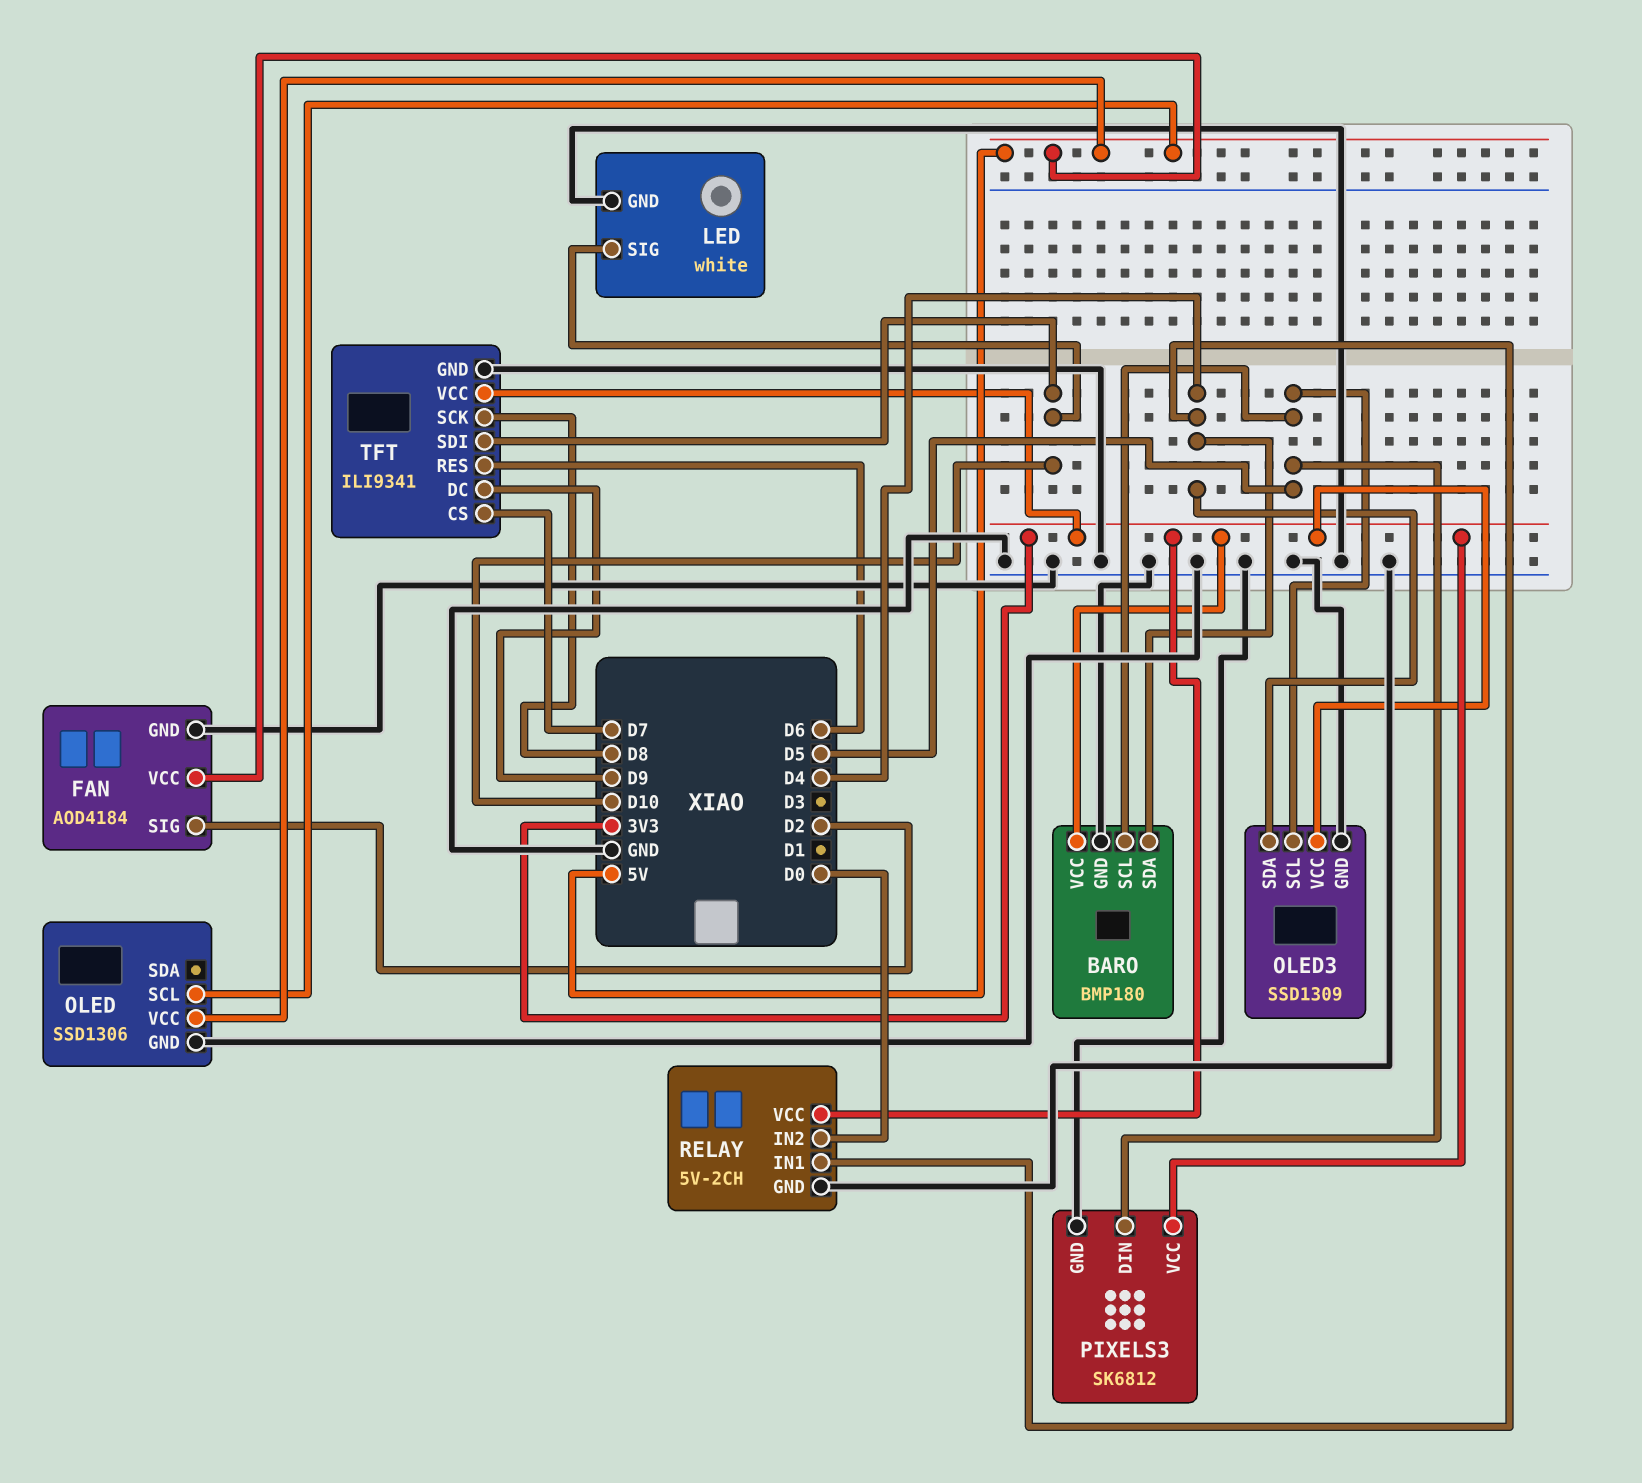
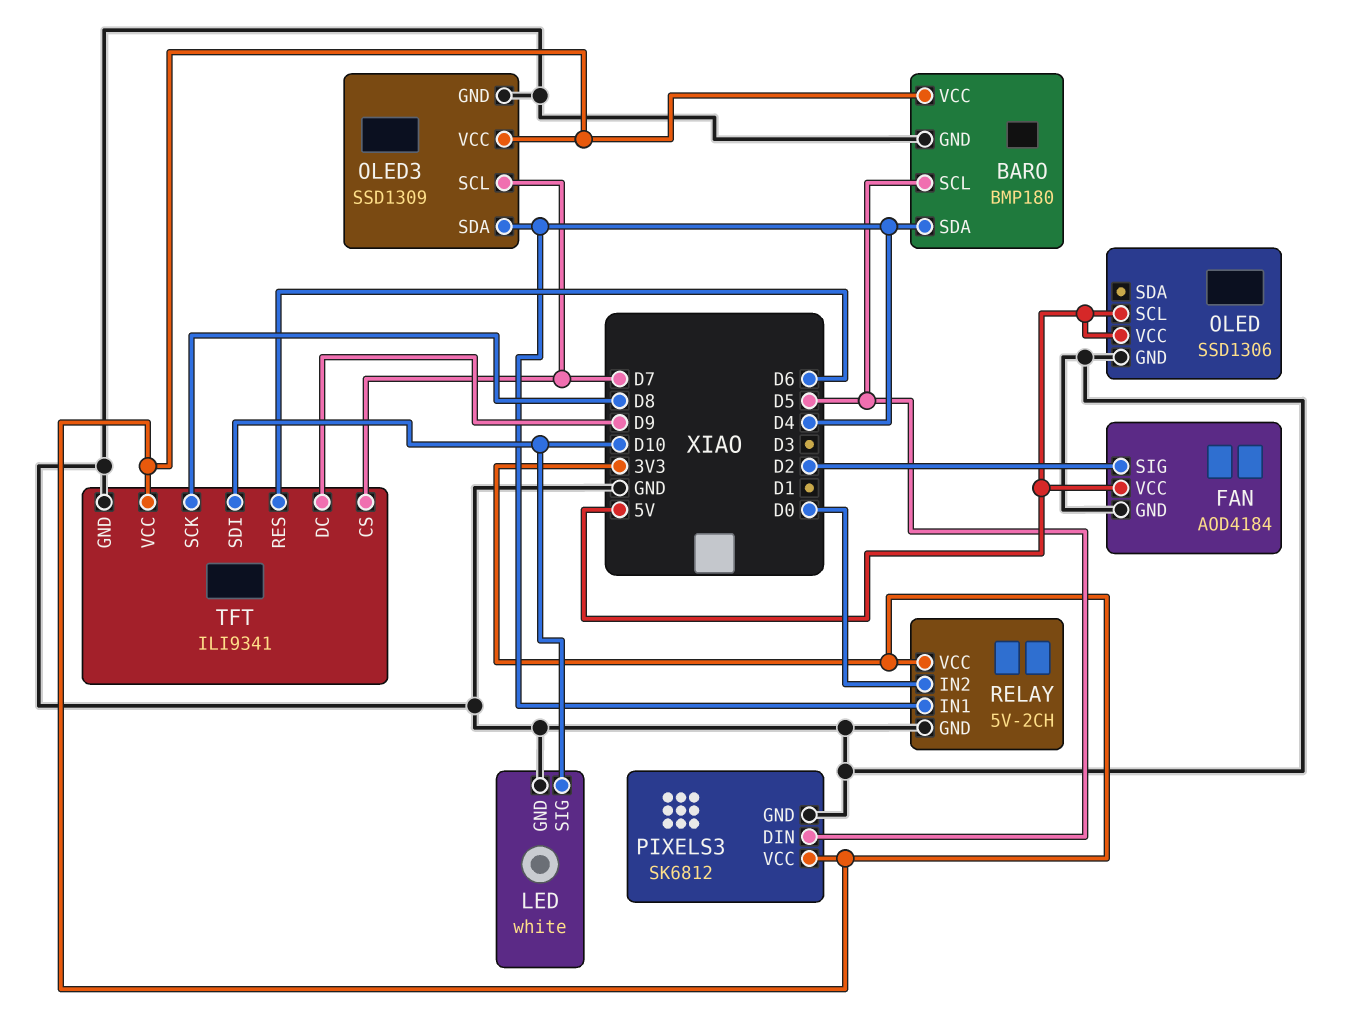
OLED3 pin SCL: D5 -> D7

